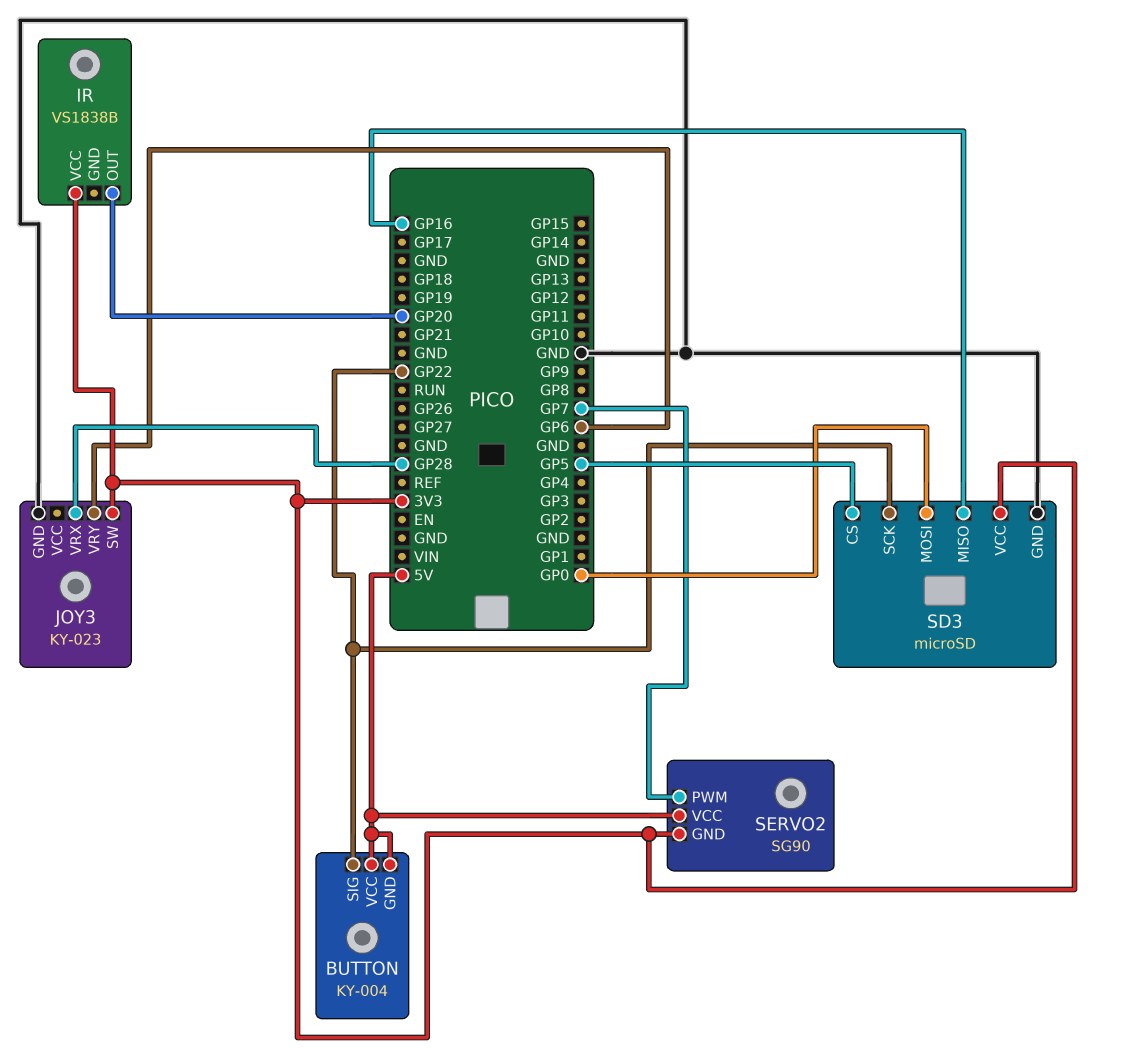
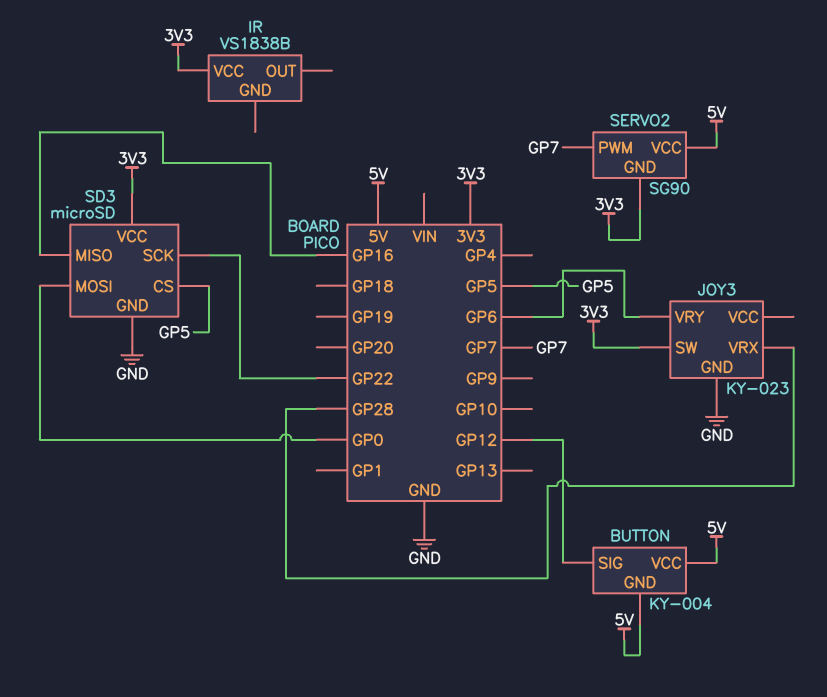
BUTTON pin SIG: GP22 -> GP12
IR pin OUT: GP20 -> none

